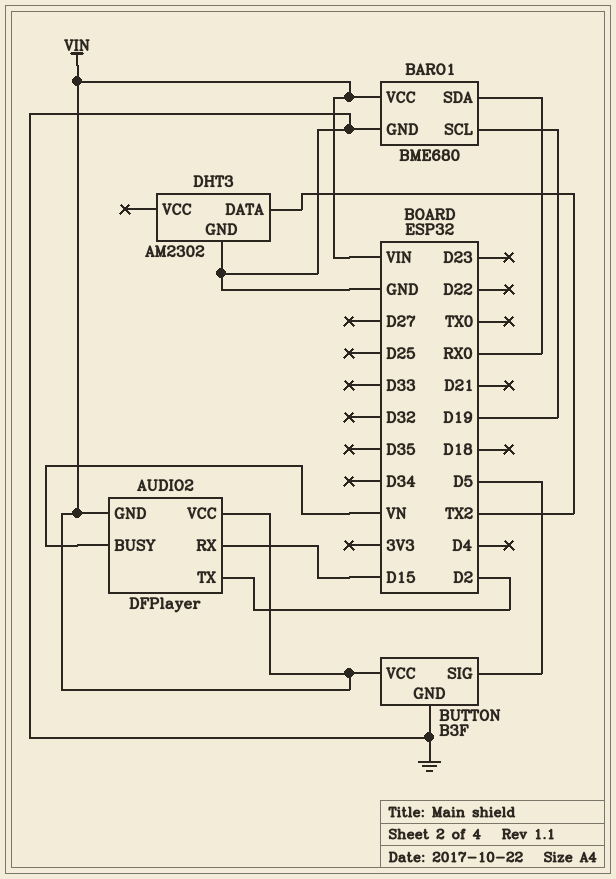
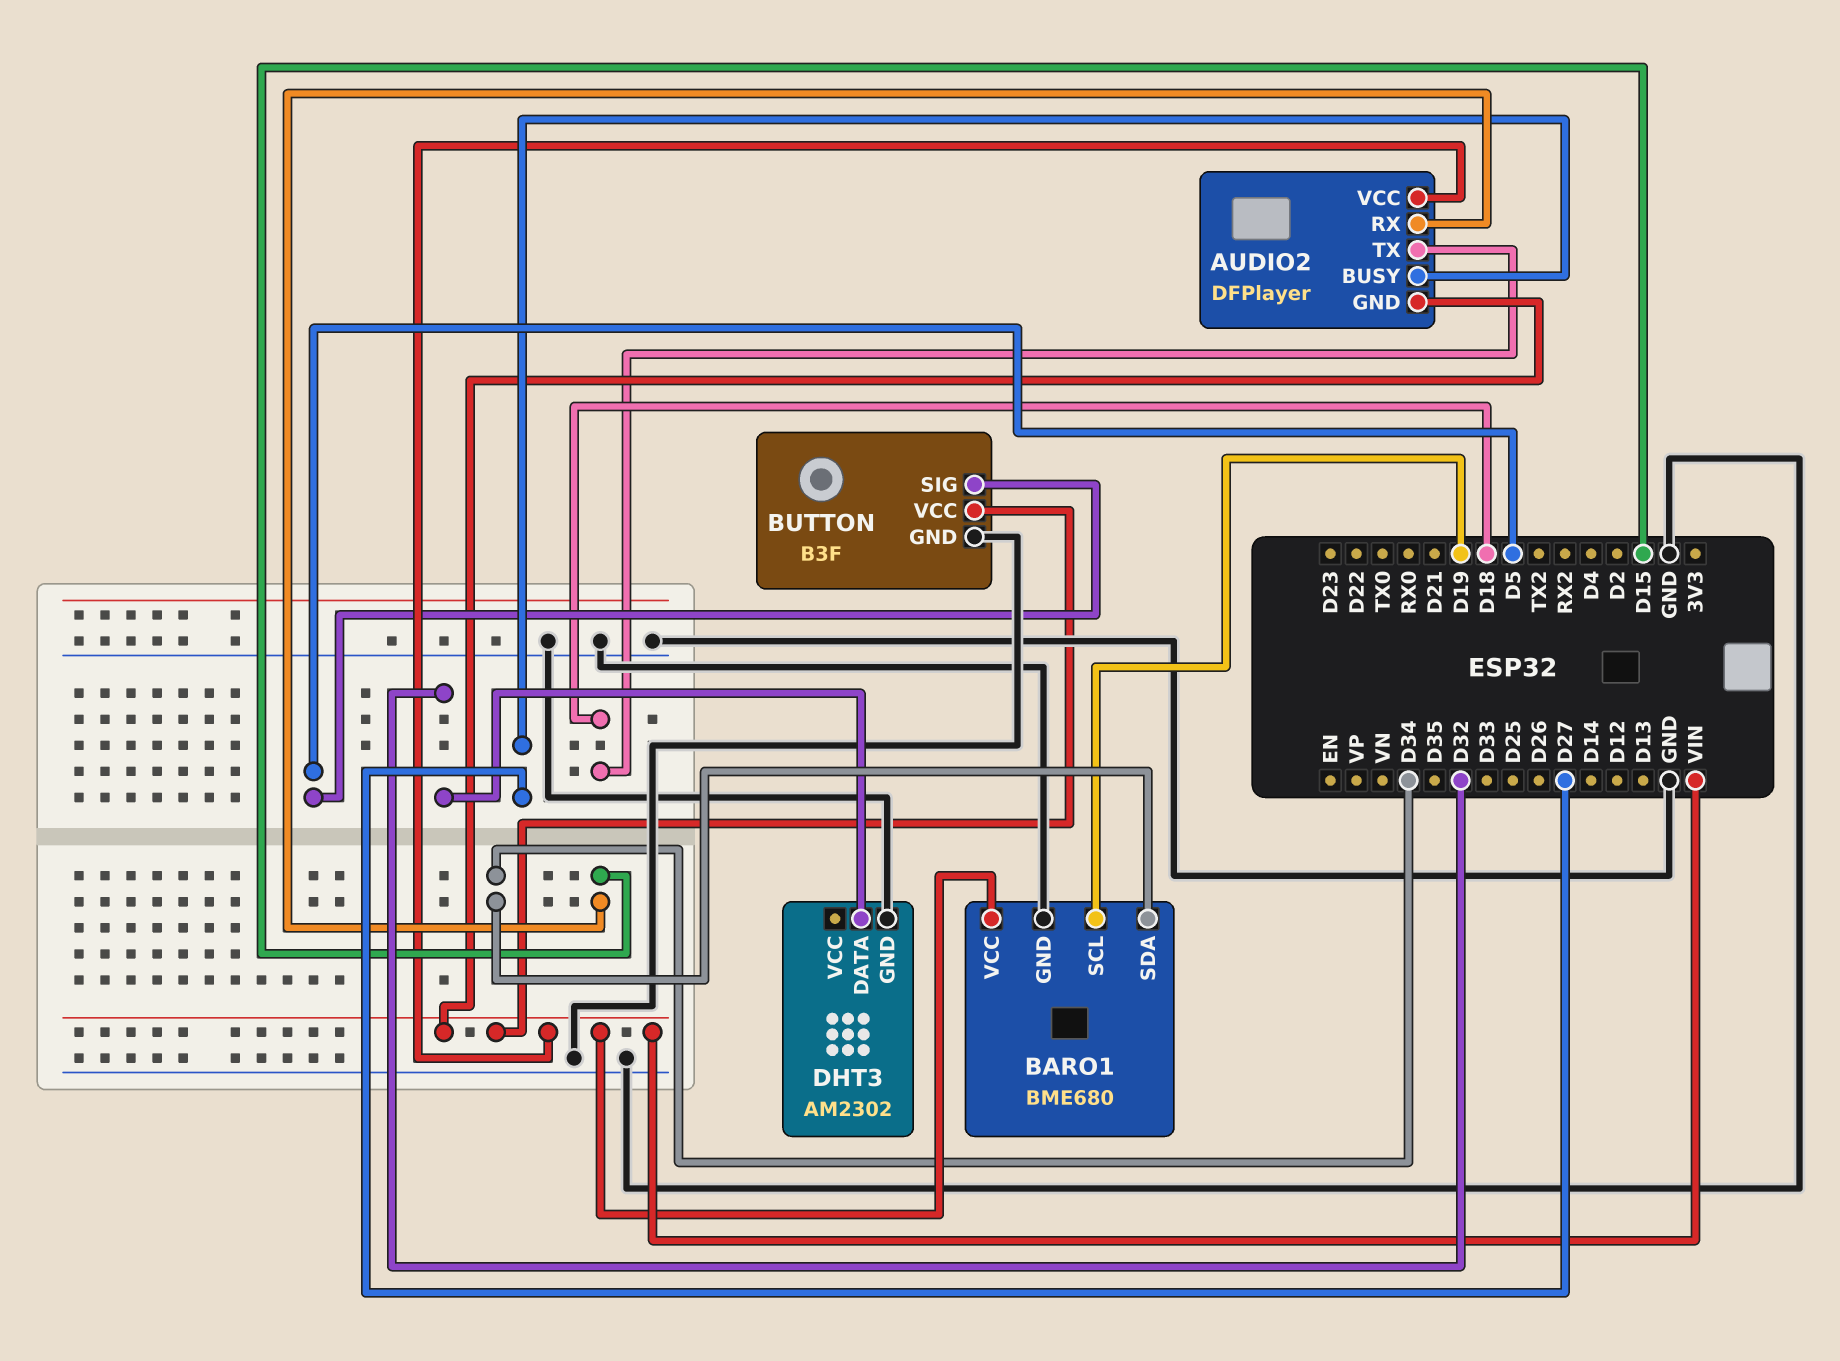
AUDIO2 pin BUSY: VN -> D27
AUDIO2 pin TX: D2 -> D18
BARO1 pin SDA: RX0 -> D34
DHT3 pin DATA: TX2 -> D32

